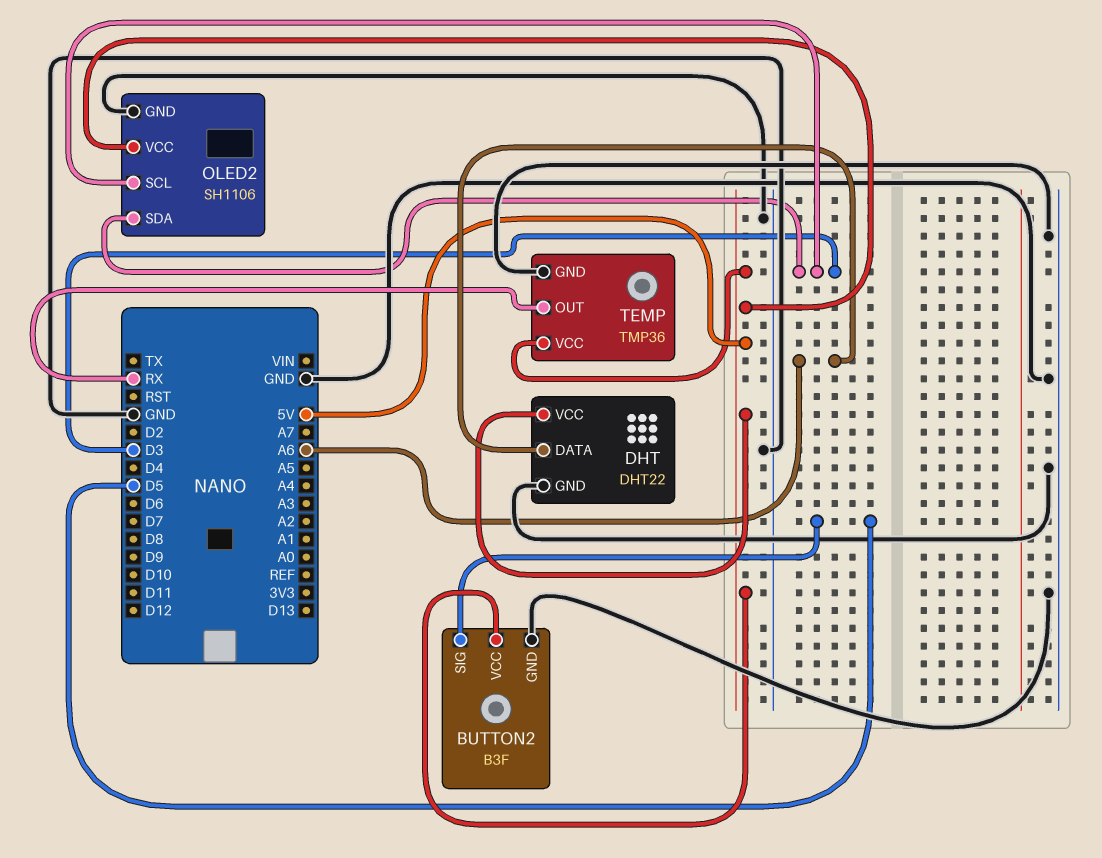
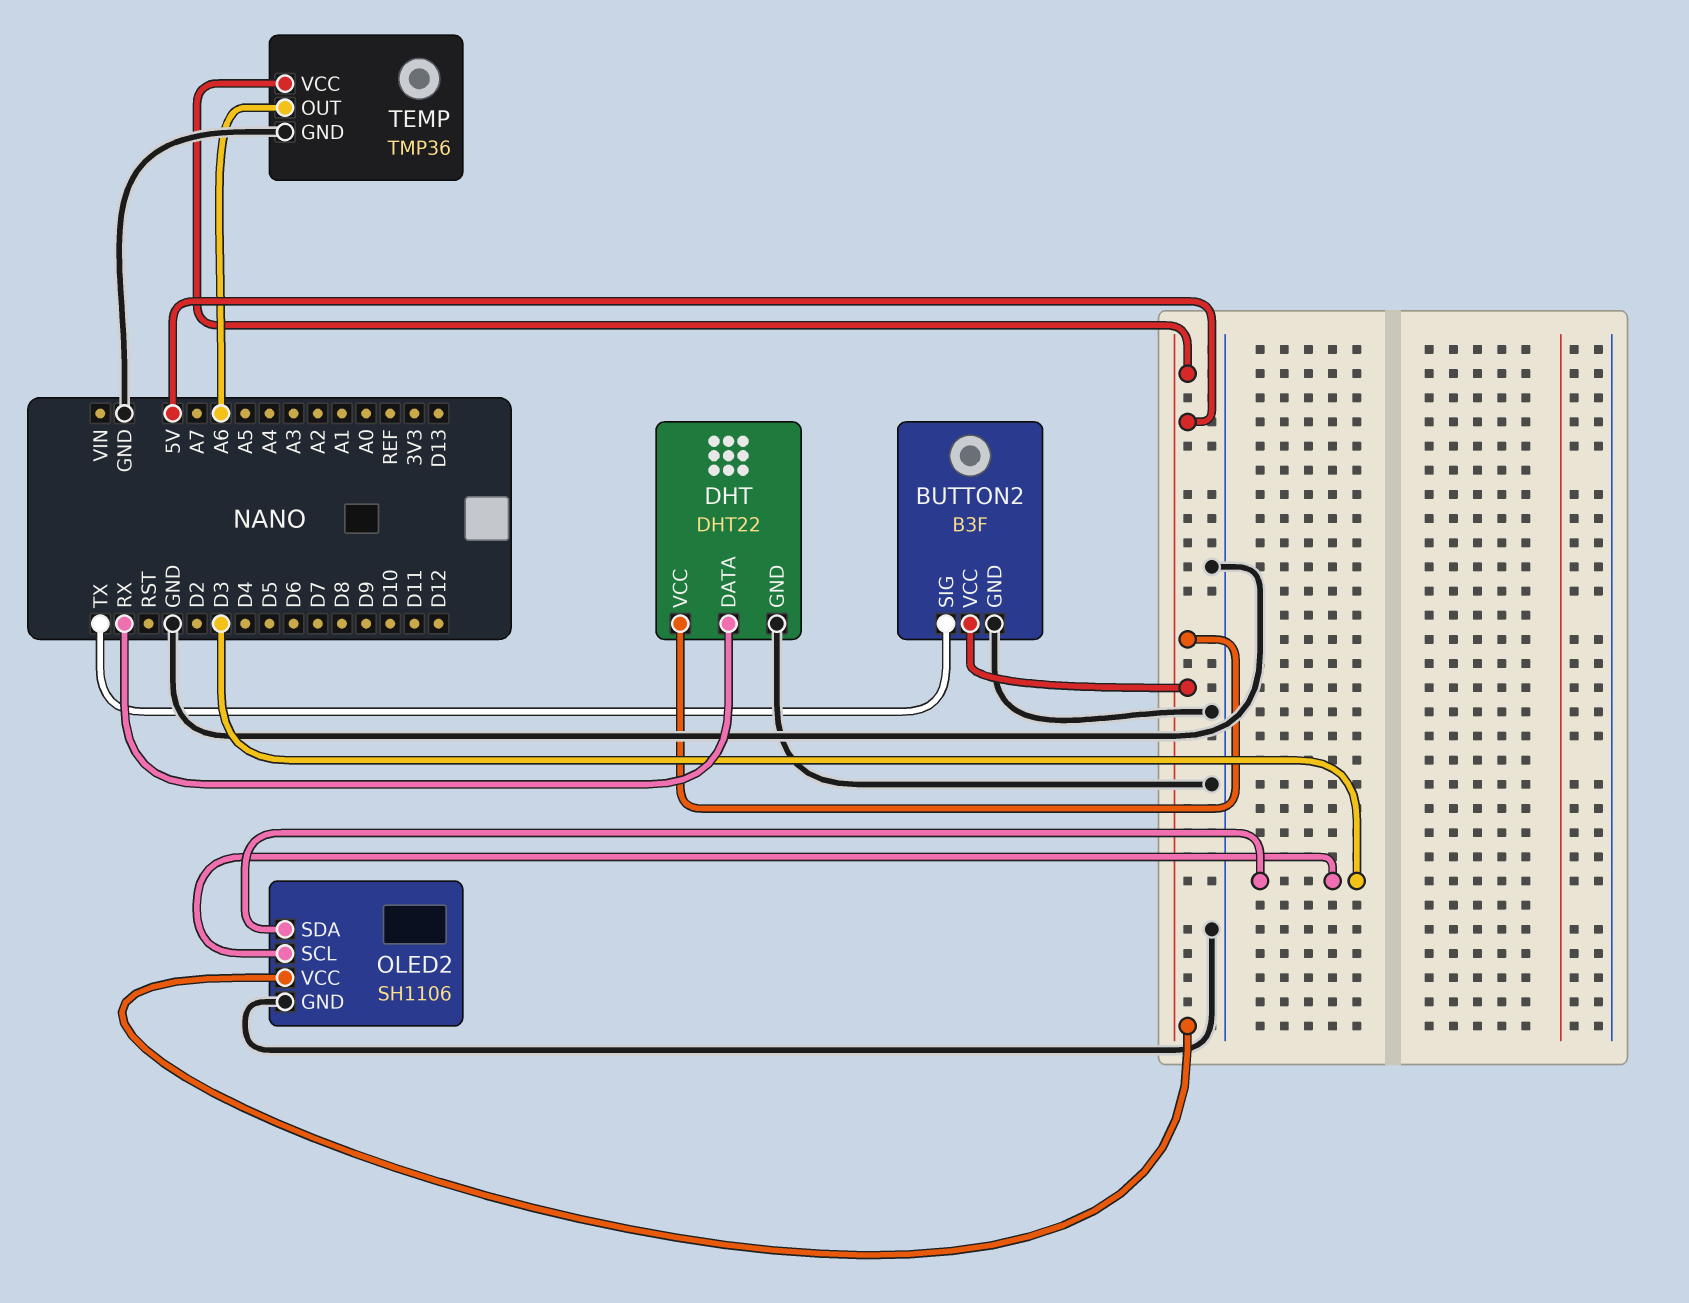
BUTTON2 pin SIG: D5 -> TX
DHT pin DATA: A6 -> RX
TEMP pin OUT: RX -> A6

